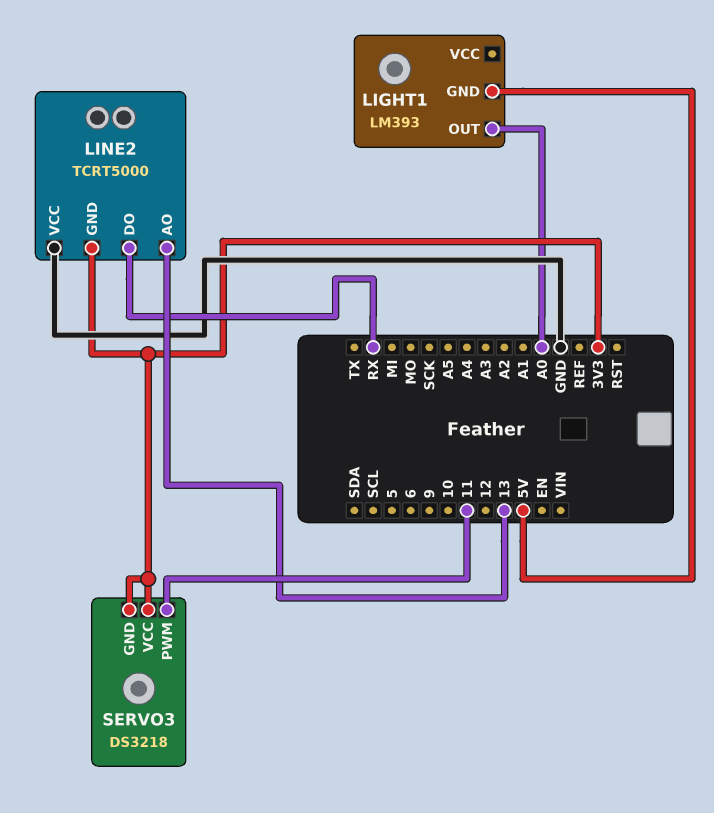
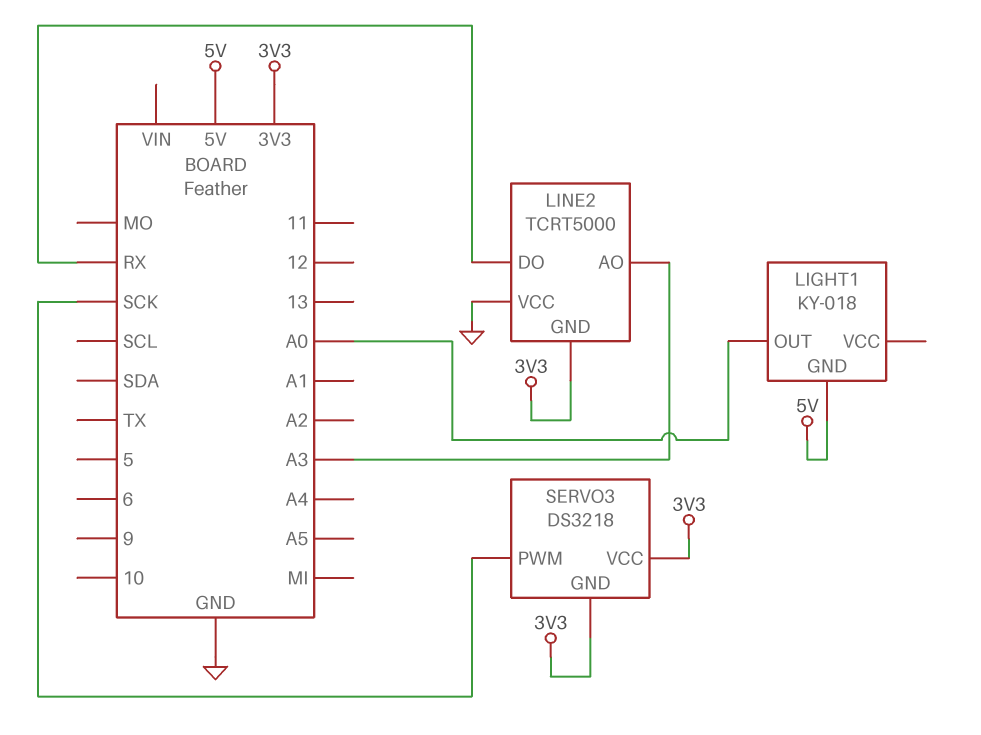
LIGHT1: LM393 -> KY-018
LINE2 pin AO: 13 -> A3
SERVO3 pin PWM: 11 -> SCK

